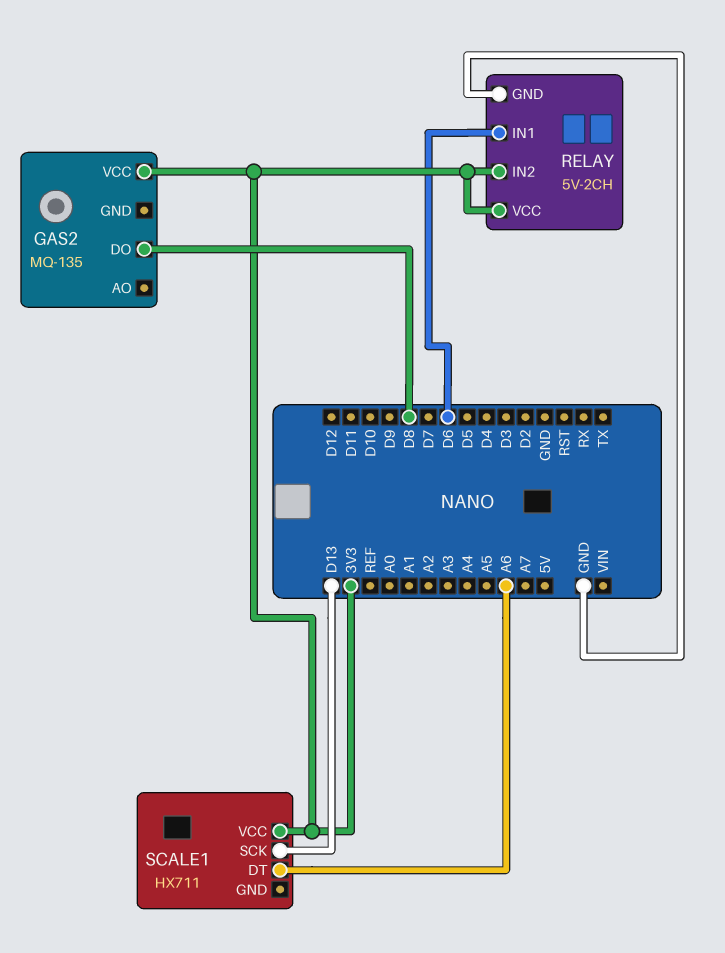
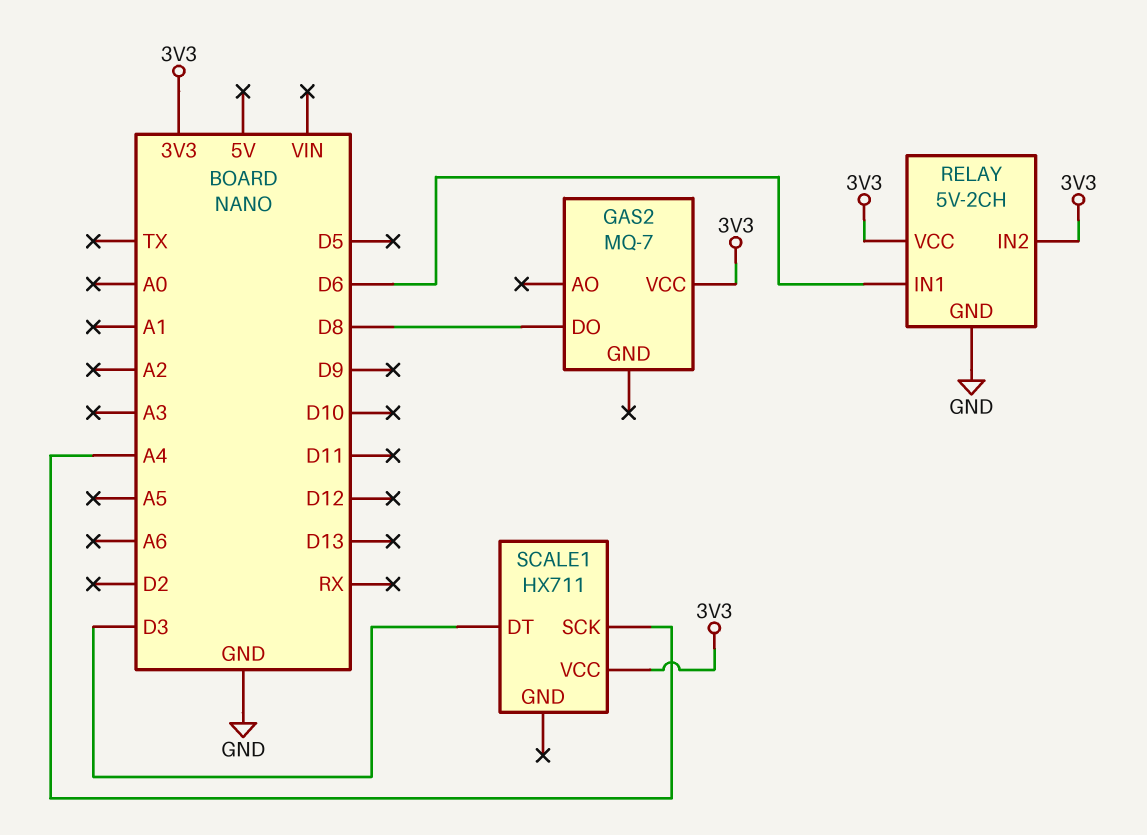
GAS2: MQ-135 -> MQ-7
SCALE1 pin DT: A6 -> D3
SCALE1 pin SCK: D13 -> A4

